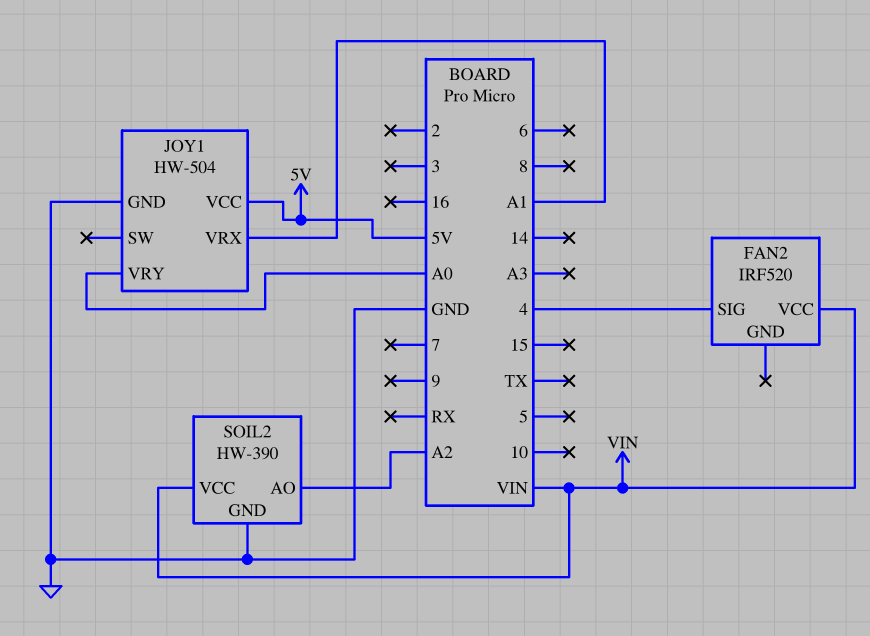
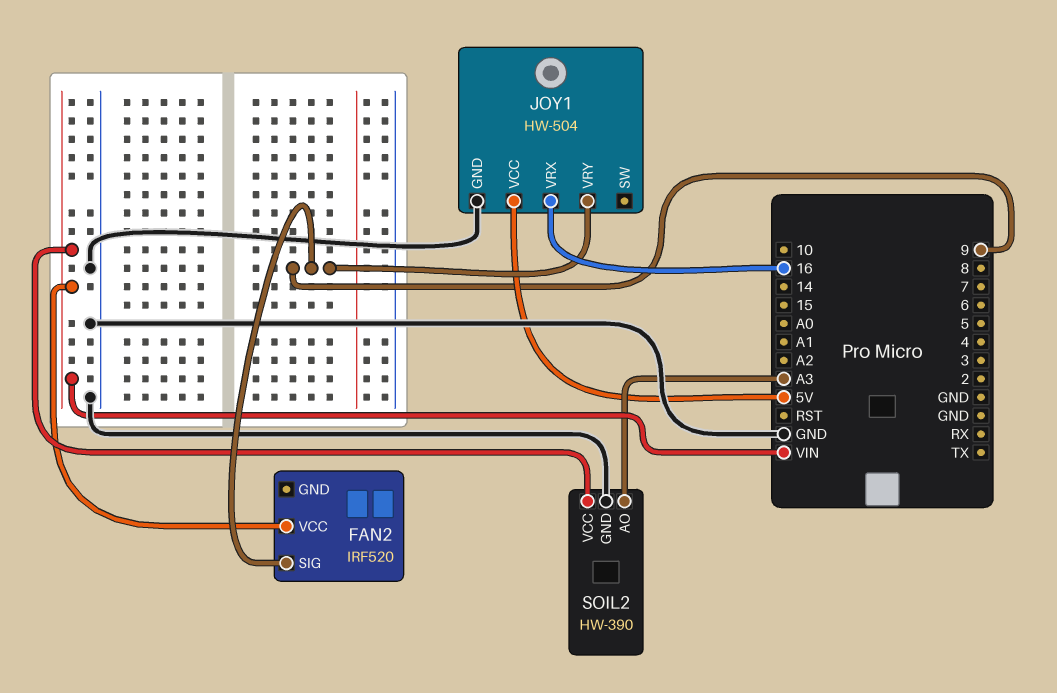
FAN2 pin SIG: 4 -> 9
JOY1 pin VRX: A1 -> 16
JOY1 pin VRY: A0 -> 9
SOIL2 pin AO: A2 -> A3

